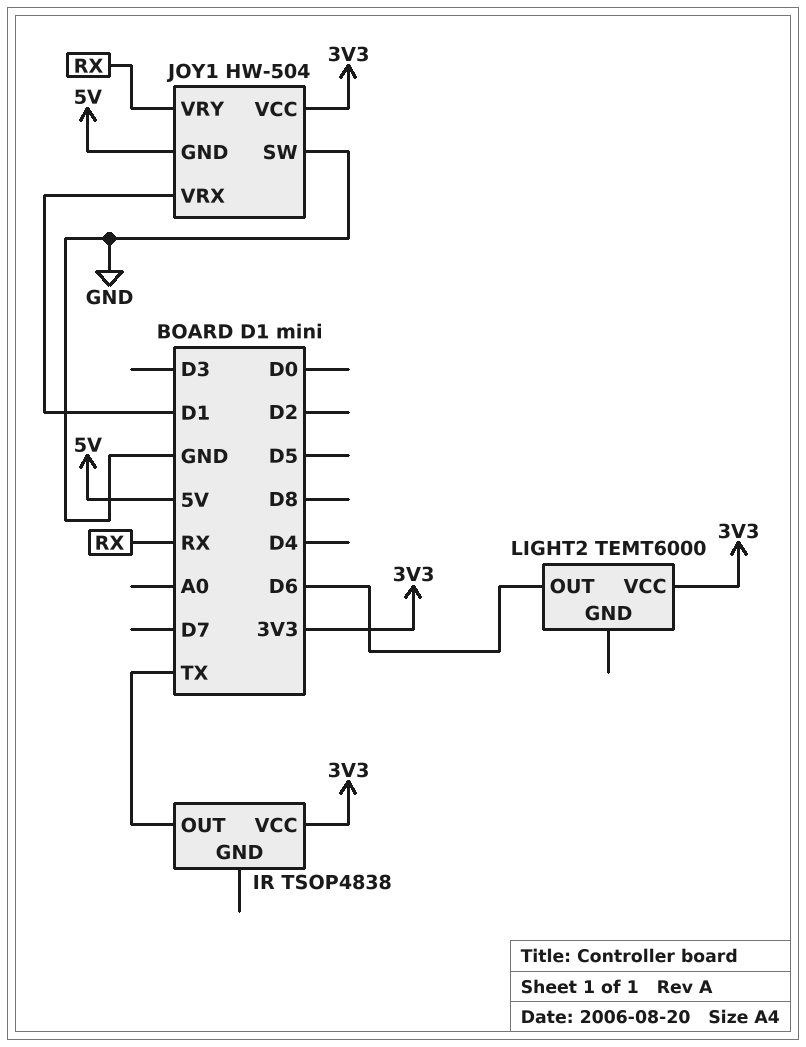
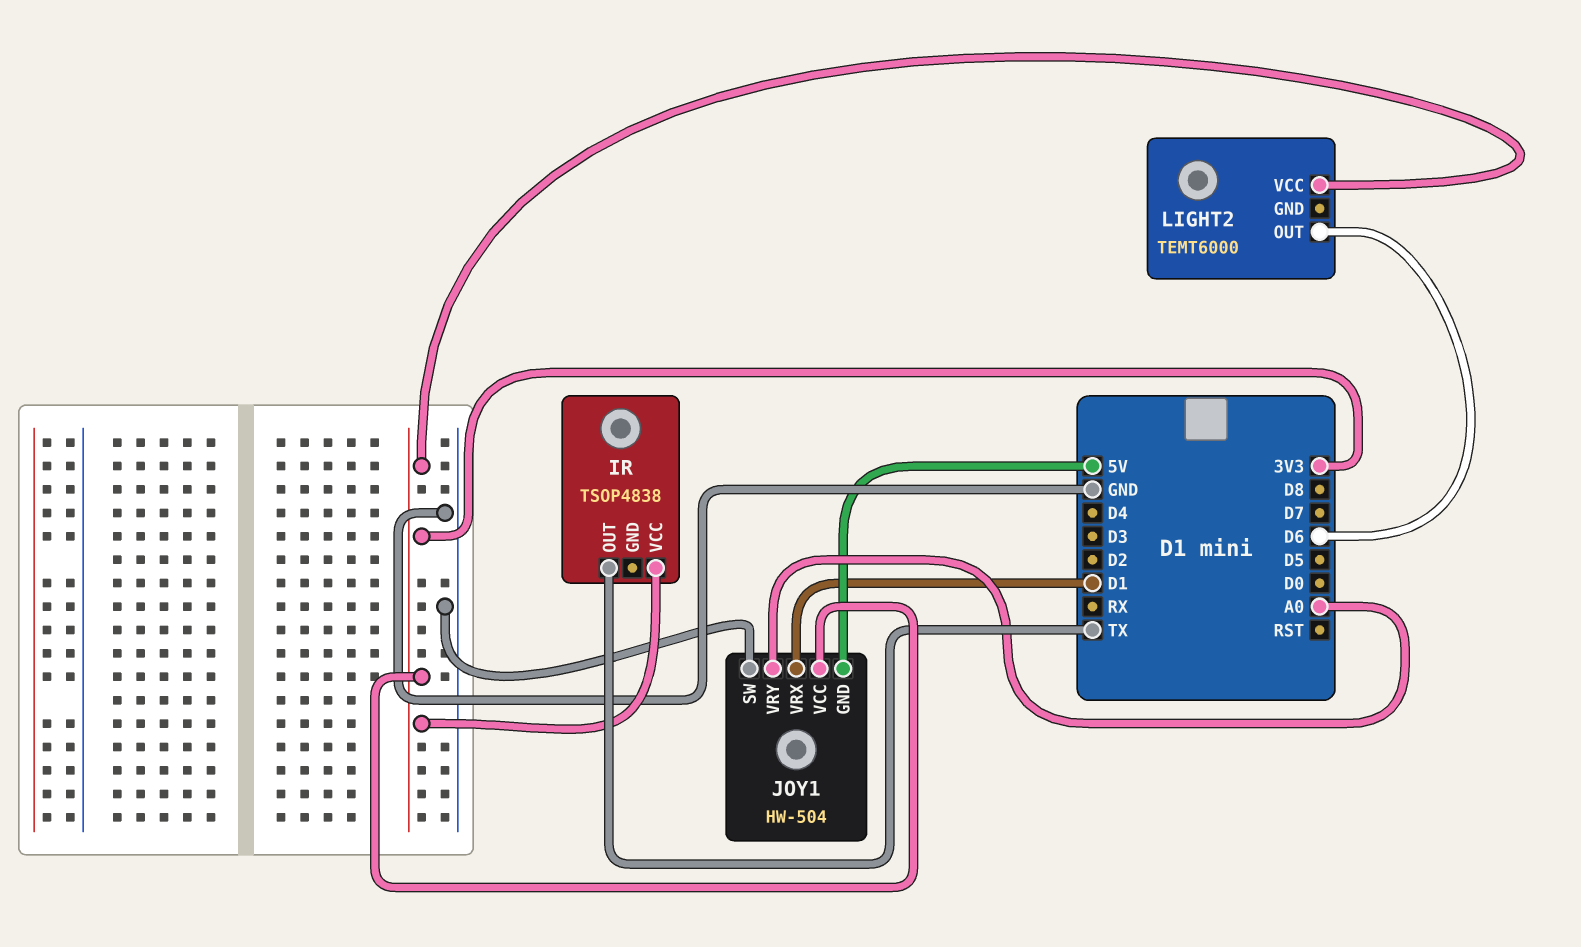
JOY1 pin VRY: RX -> A0

